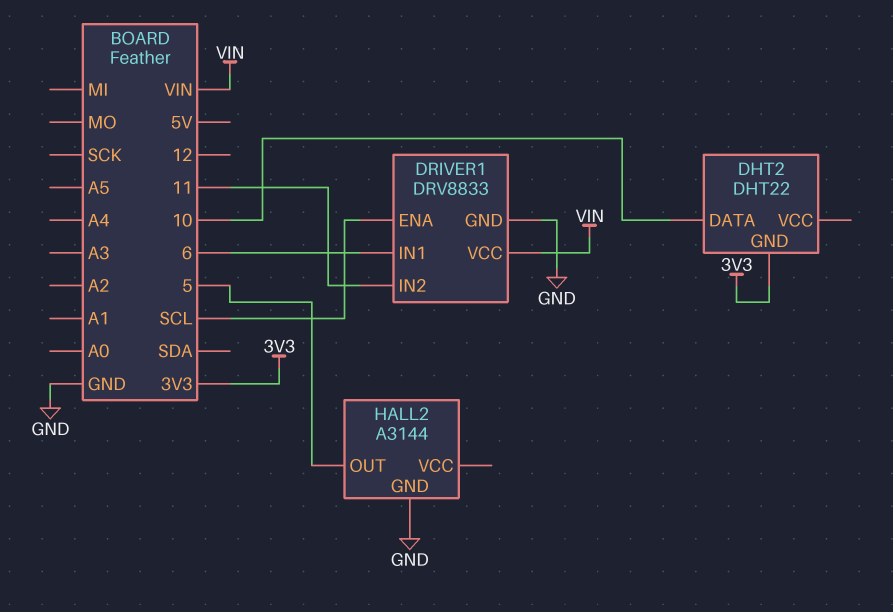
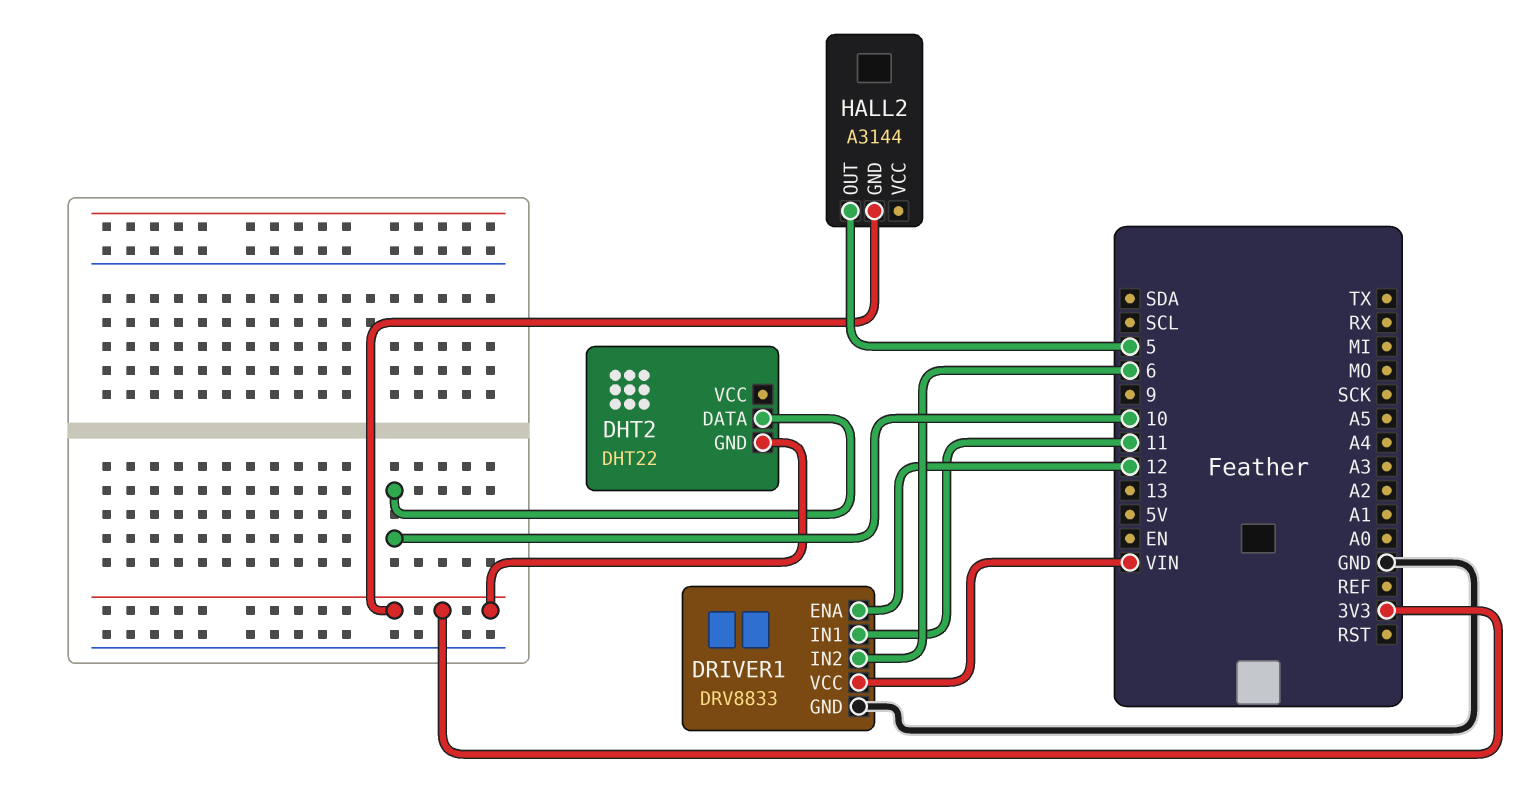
DRIVER1 pin ENA: SCL -> 12
DRIVER1 pin IN1: 6 -> 11
DRIVER1 pin IN2: 11 -> 6
HALL2 pin GND: GND -> 3V3

